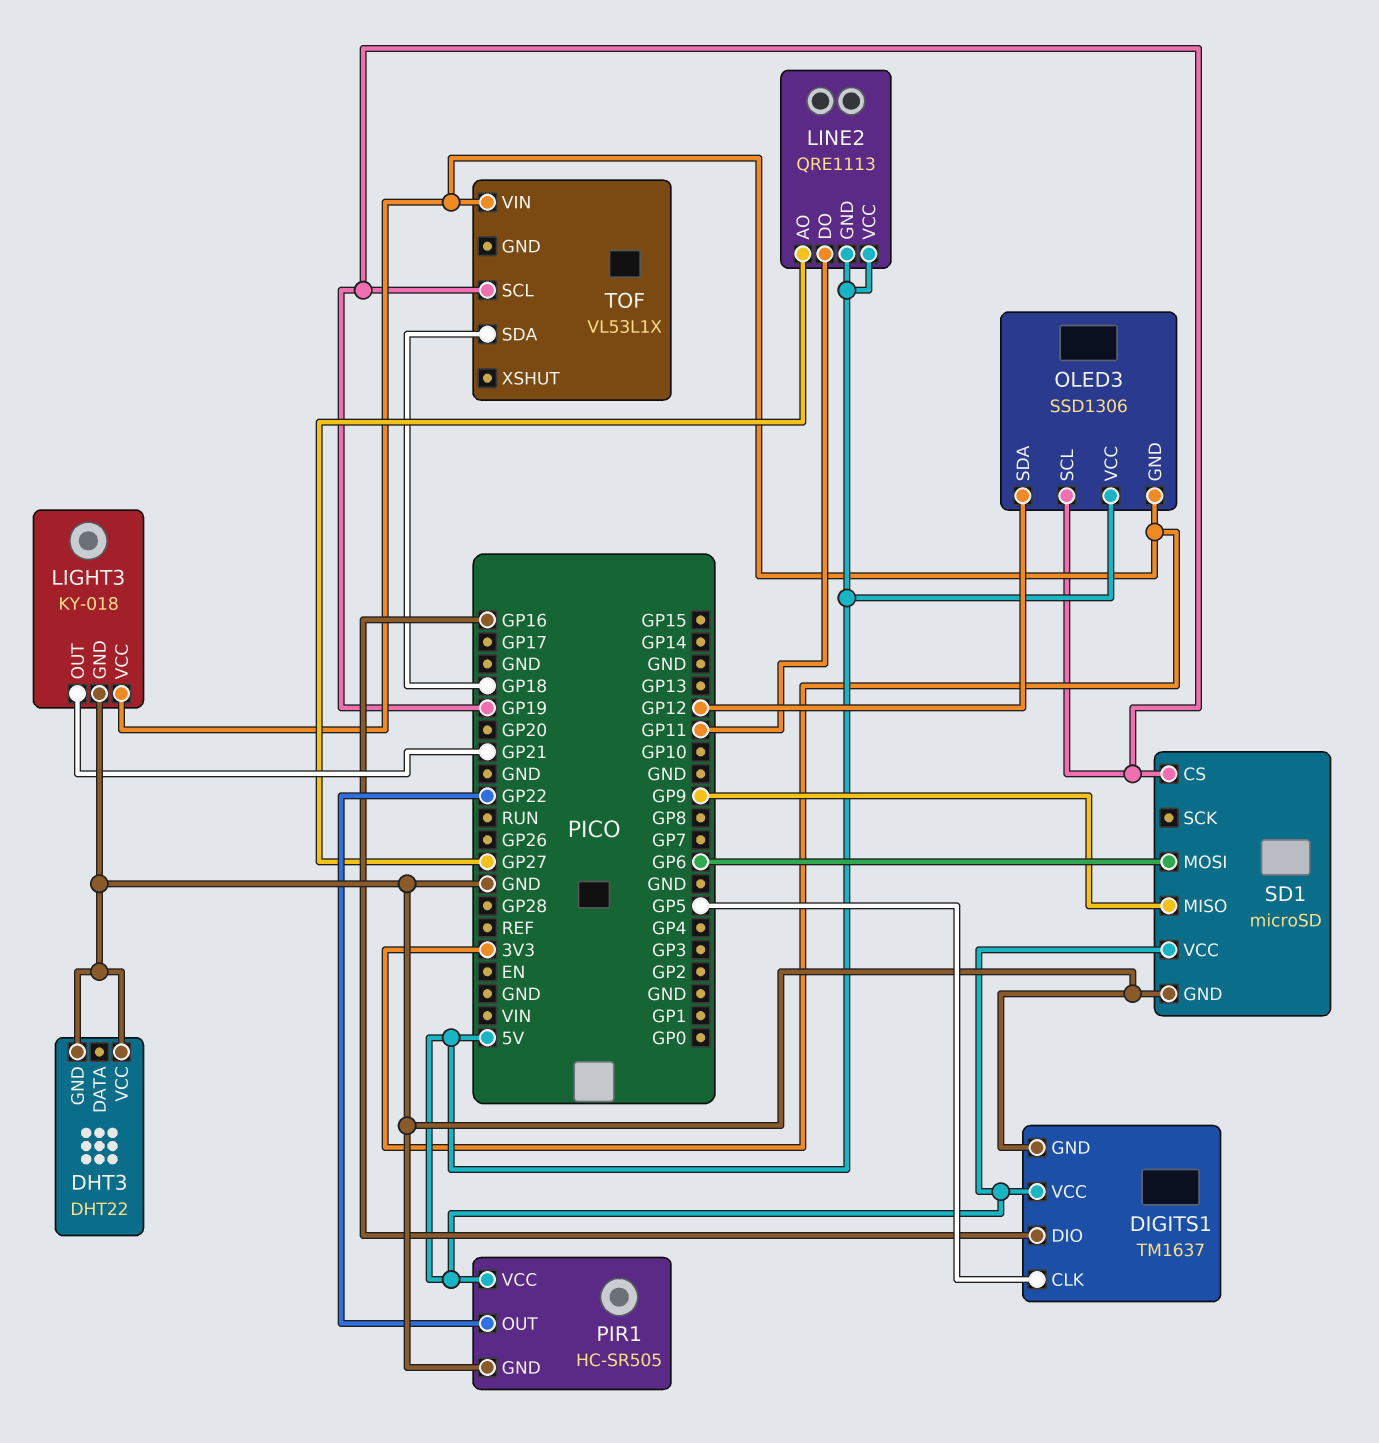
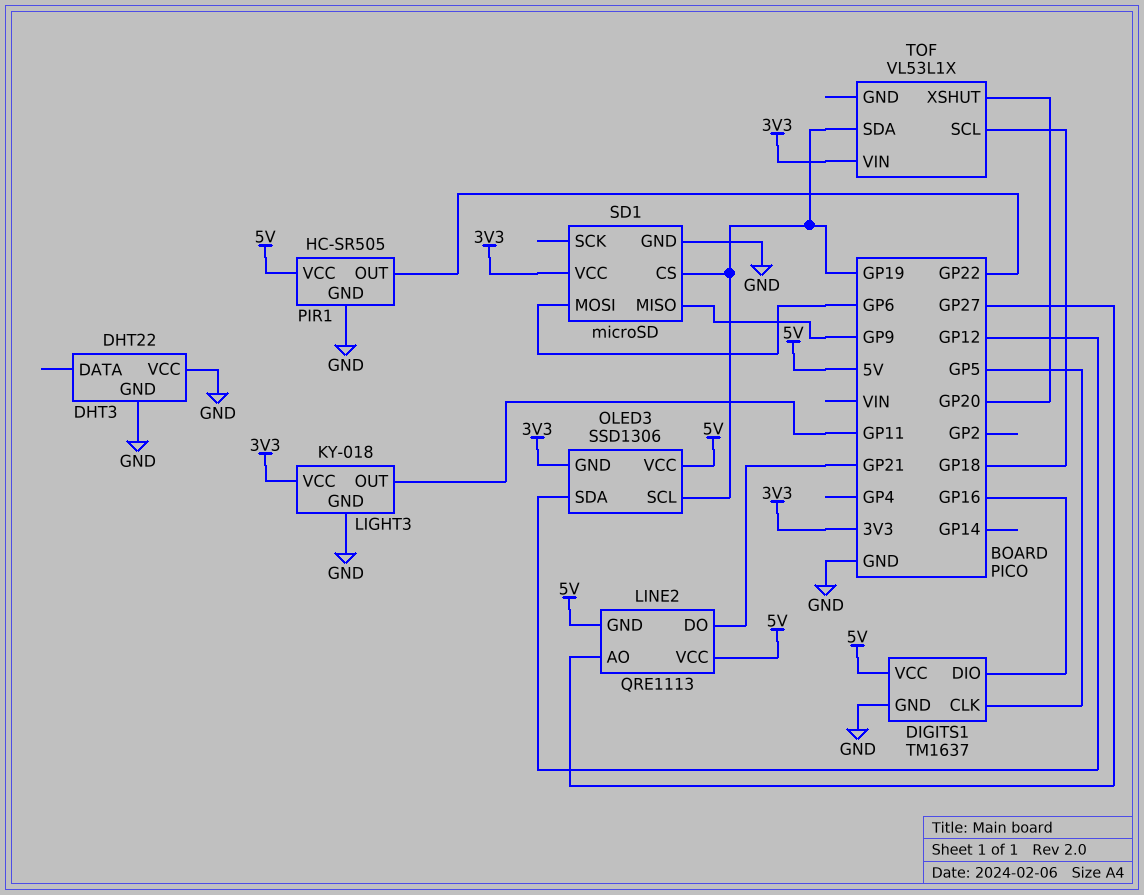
LIGHT3 pin OUT: GP21 -> GP11
LINE2 pin DO: GP11 -> GP21
SD1 pin VCC: 5V -> 3V3
TOF pin SCL: GP19 -> GP18
TOF pin SDA: GP18 -> GP19
TOF pin XSHUT: none -> GP20

